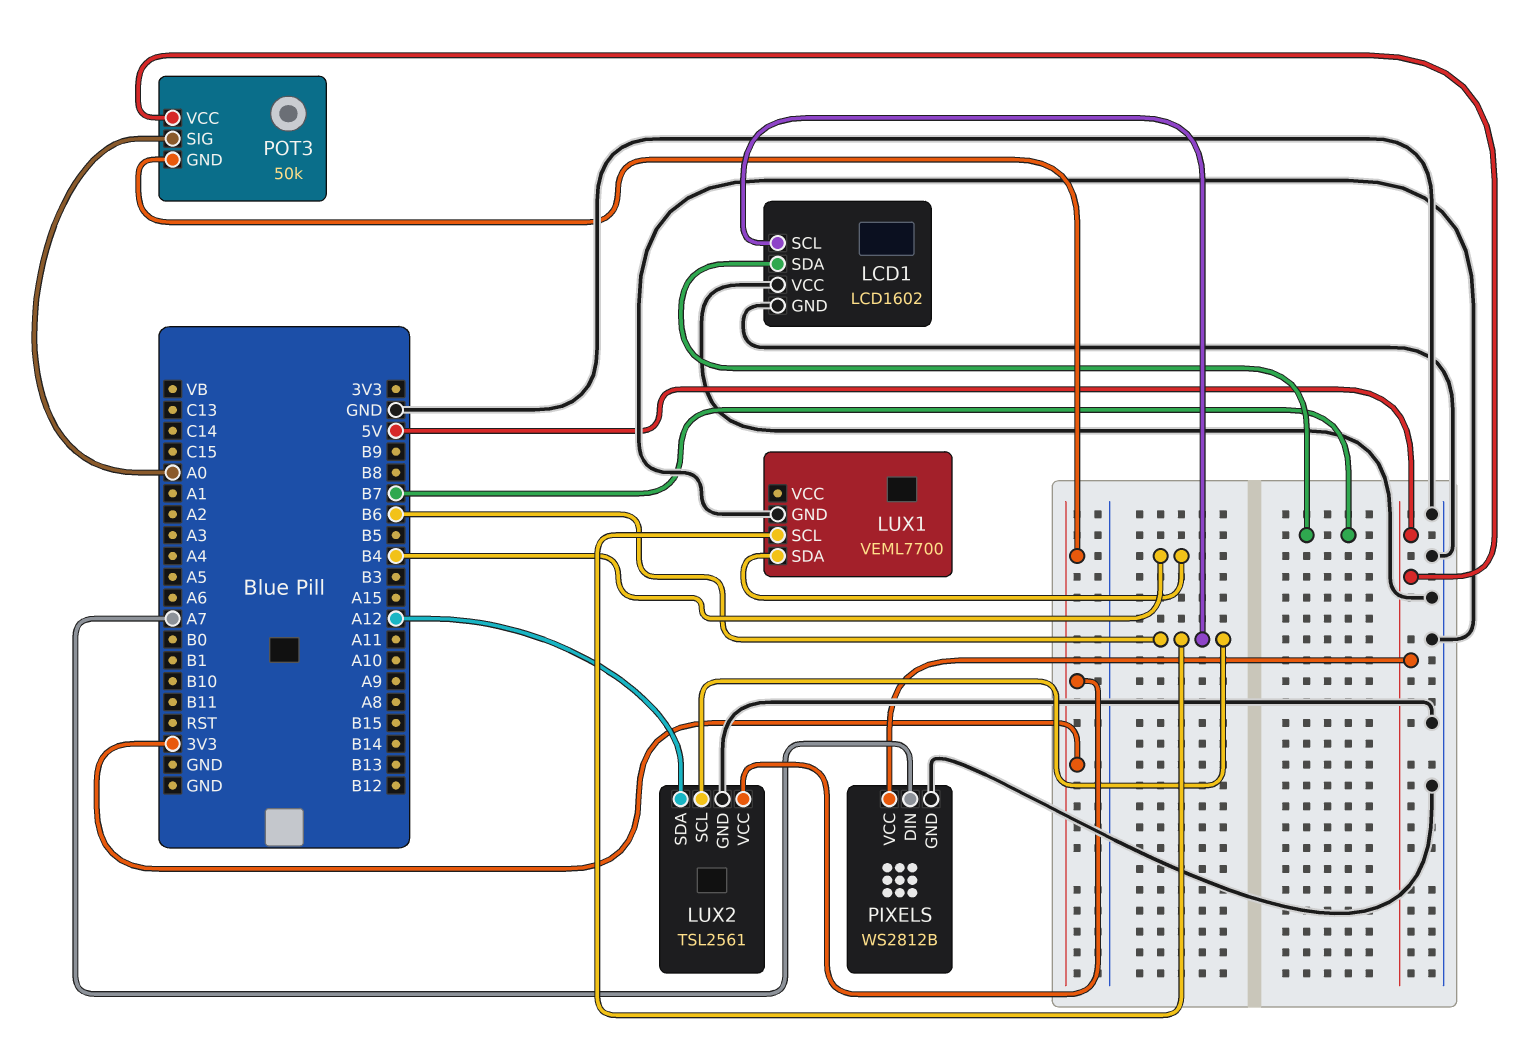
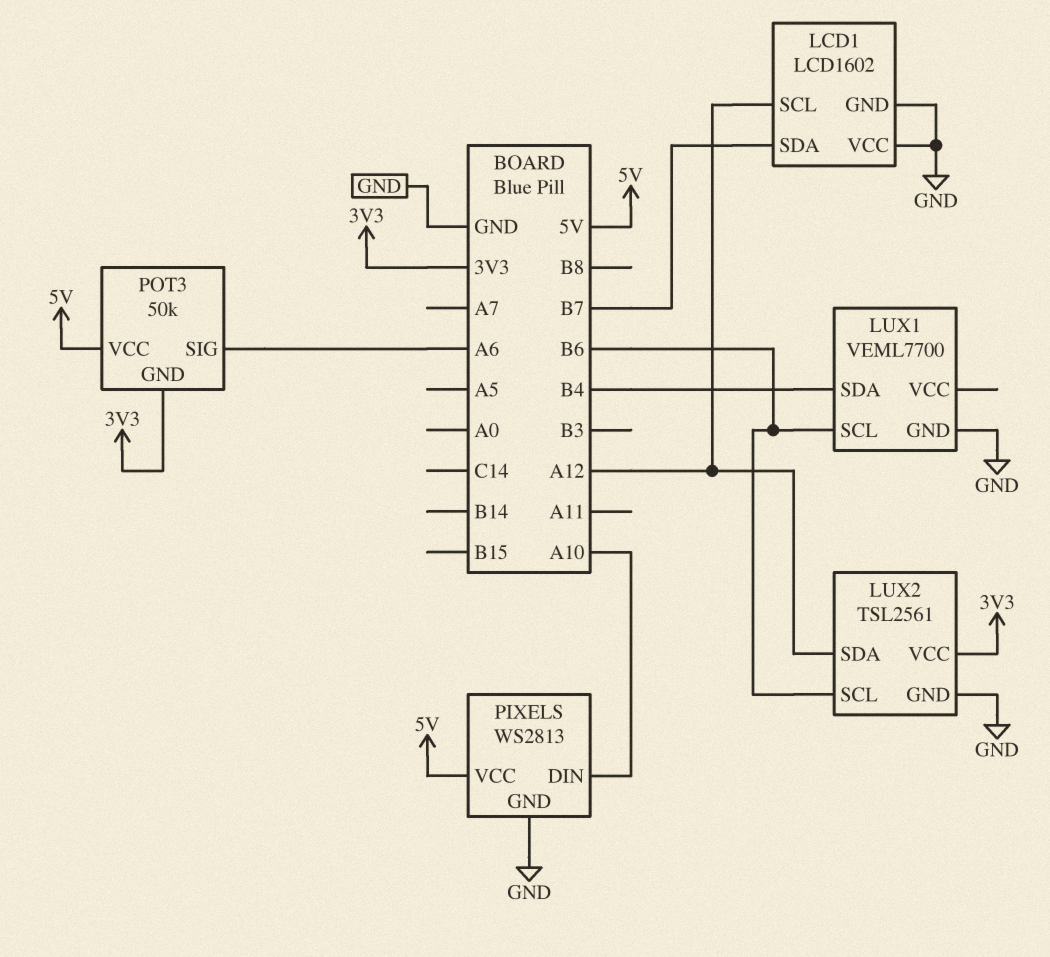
LCD1 pin SCL: B6 -> A12
PIXELS: WS2812B -> WS2813
PIXELS pin DIN: A7 -> A10
POT3 pin SIG: A0 -> A6

